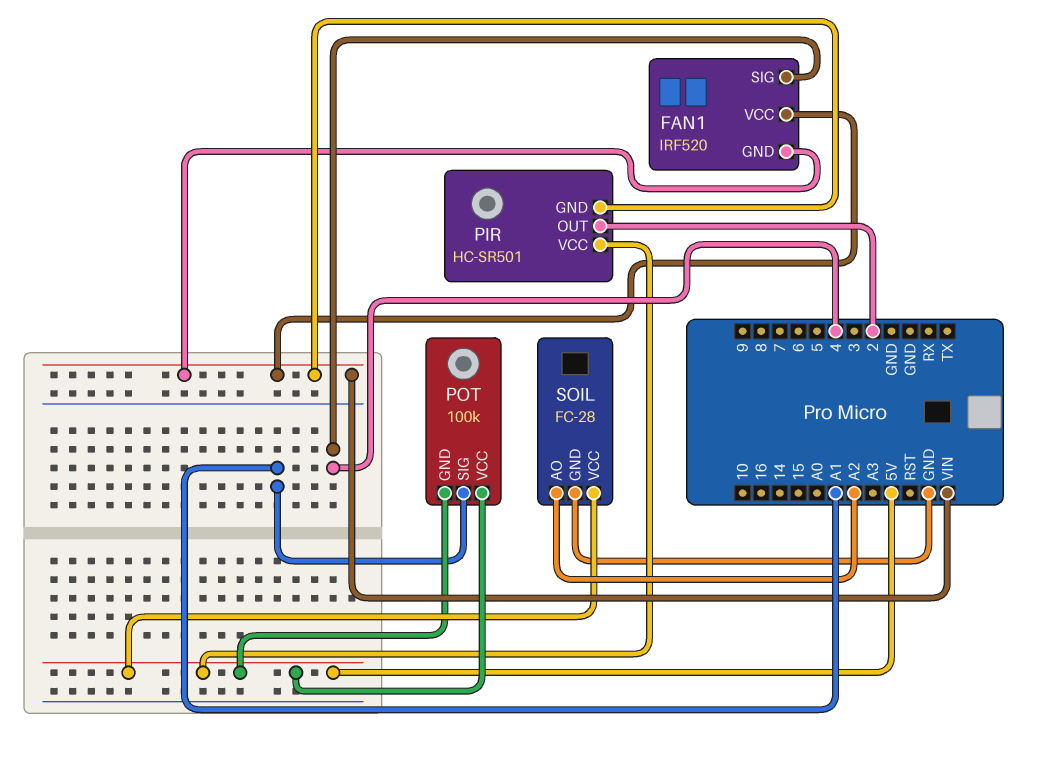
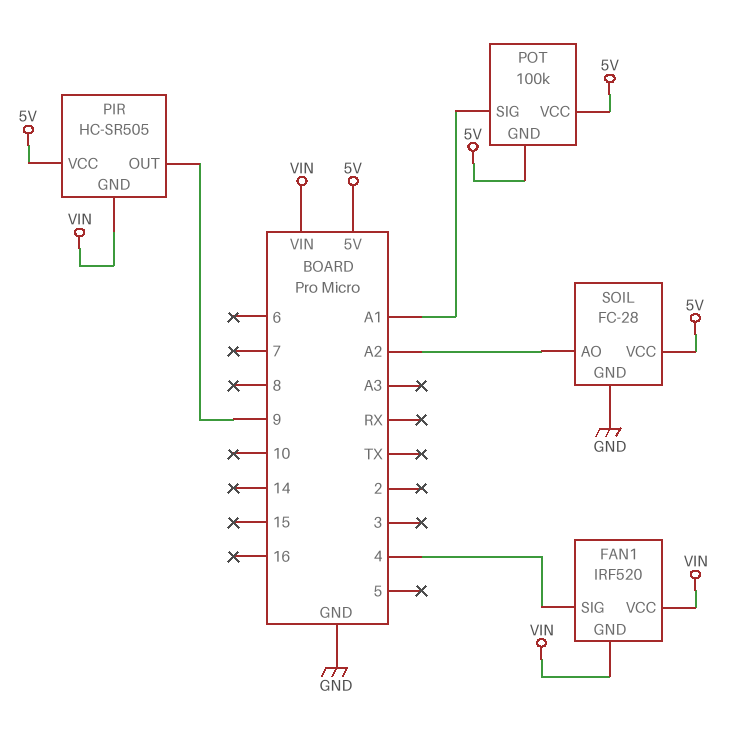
PIR: HC-SR501 -> HC-SR505
PIR pin OUT: 2 -> 9

